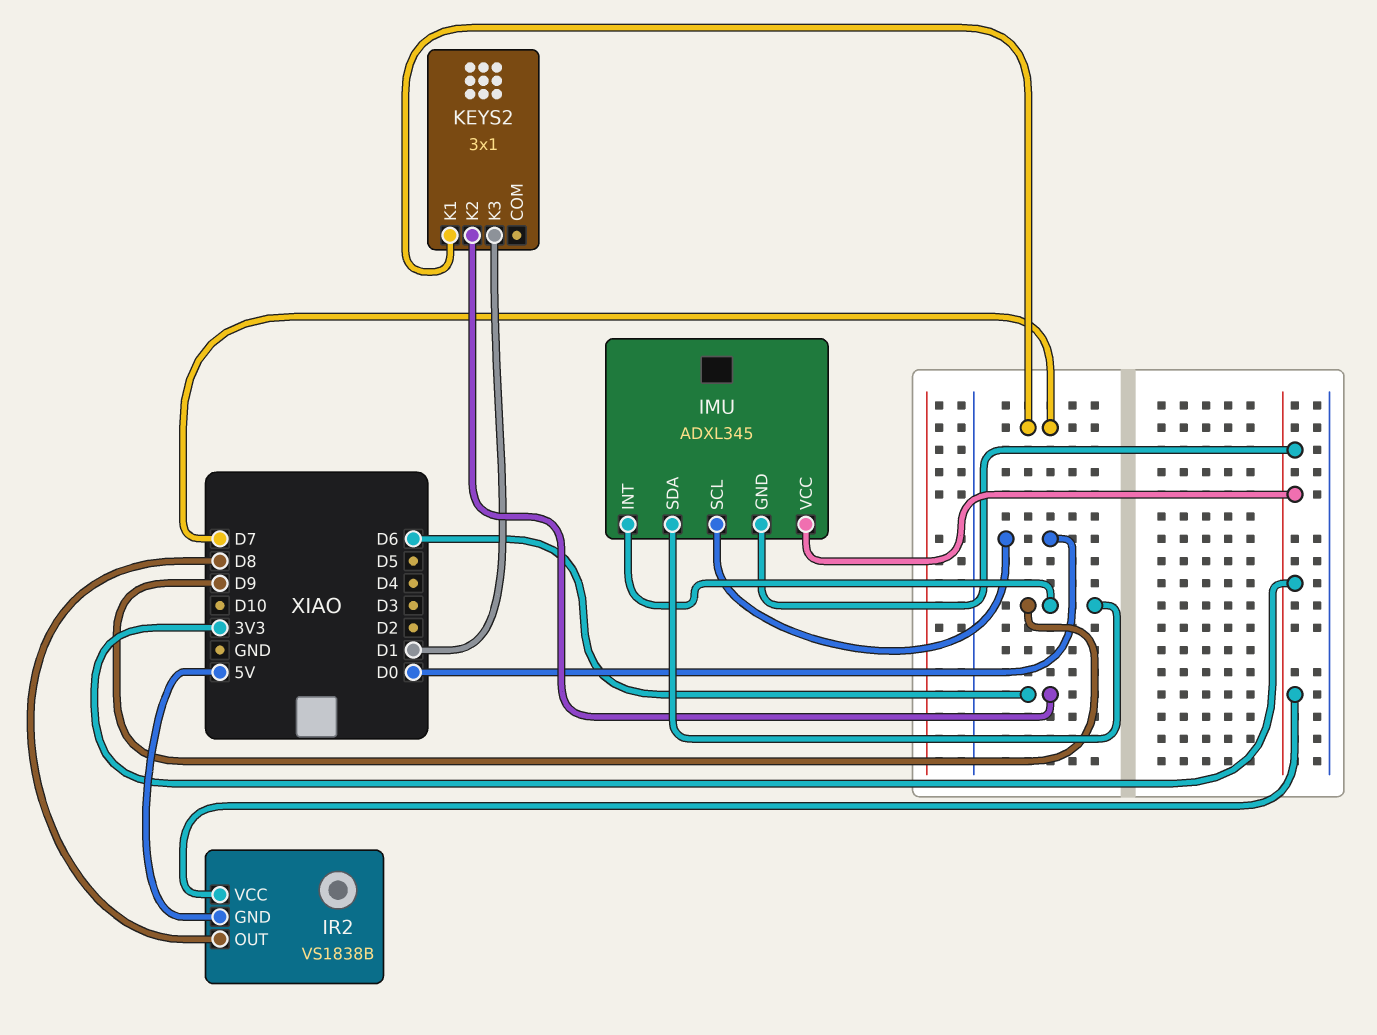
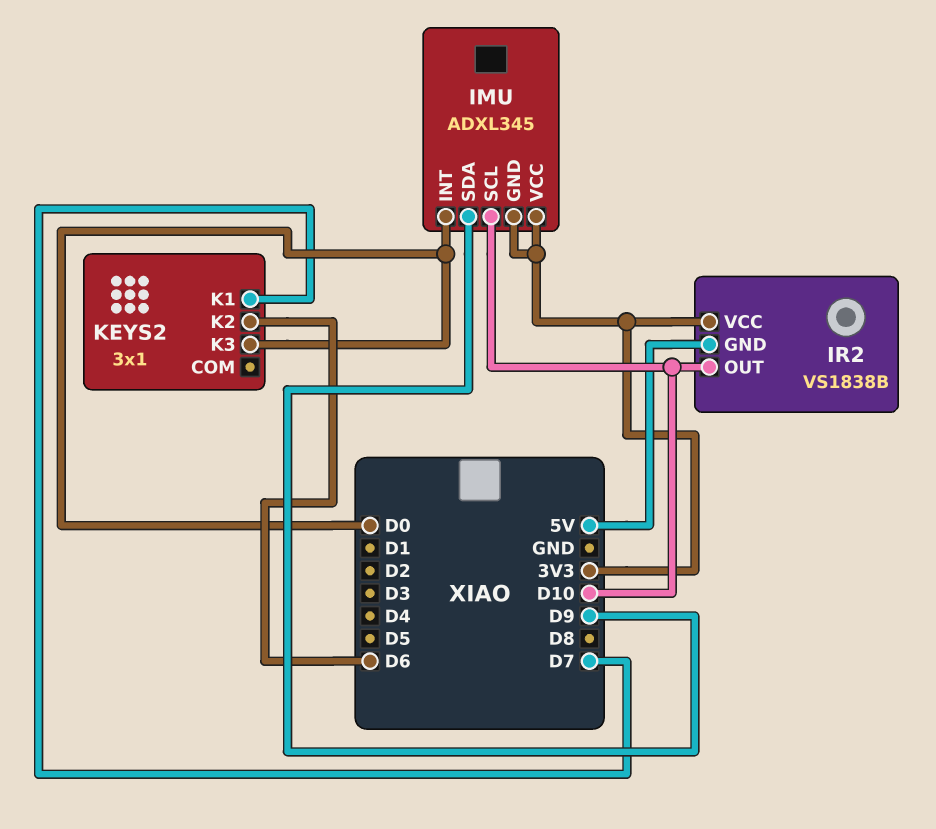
IMU pin INT: D9 -> D0
IMU pin SCL: D0 -> D10
IR2 pin OUT: D8 -> D10
KEYS2 pin K3: D1 -> D0

